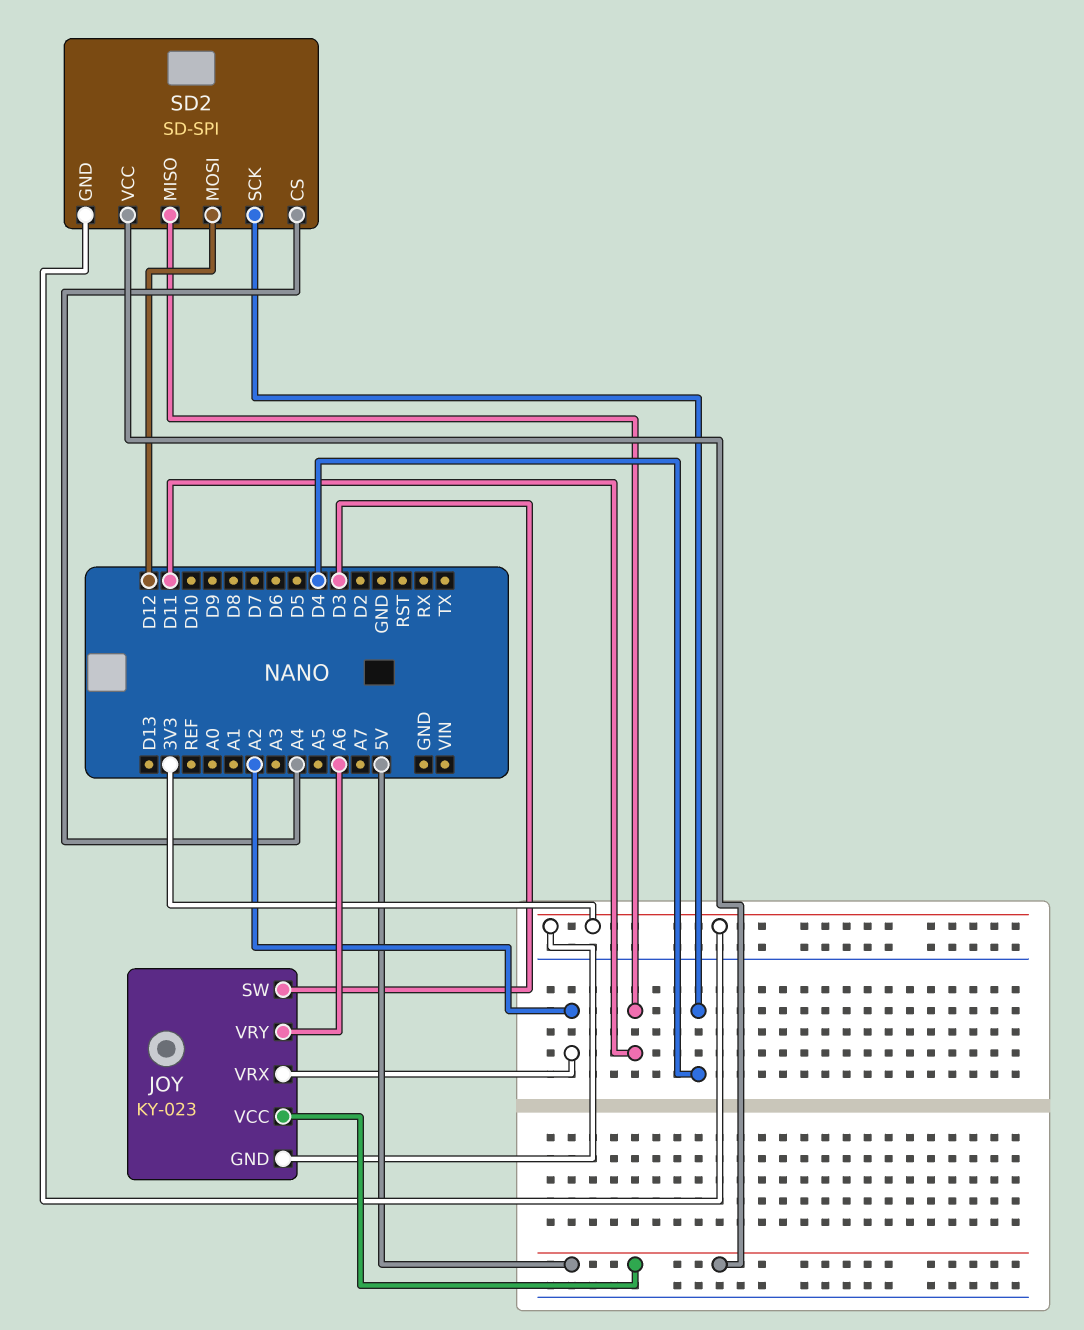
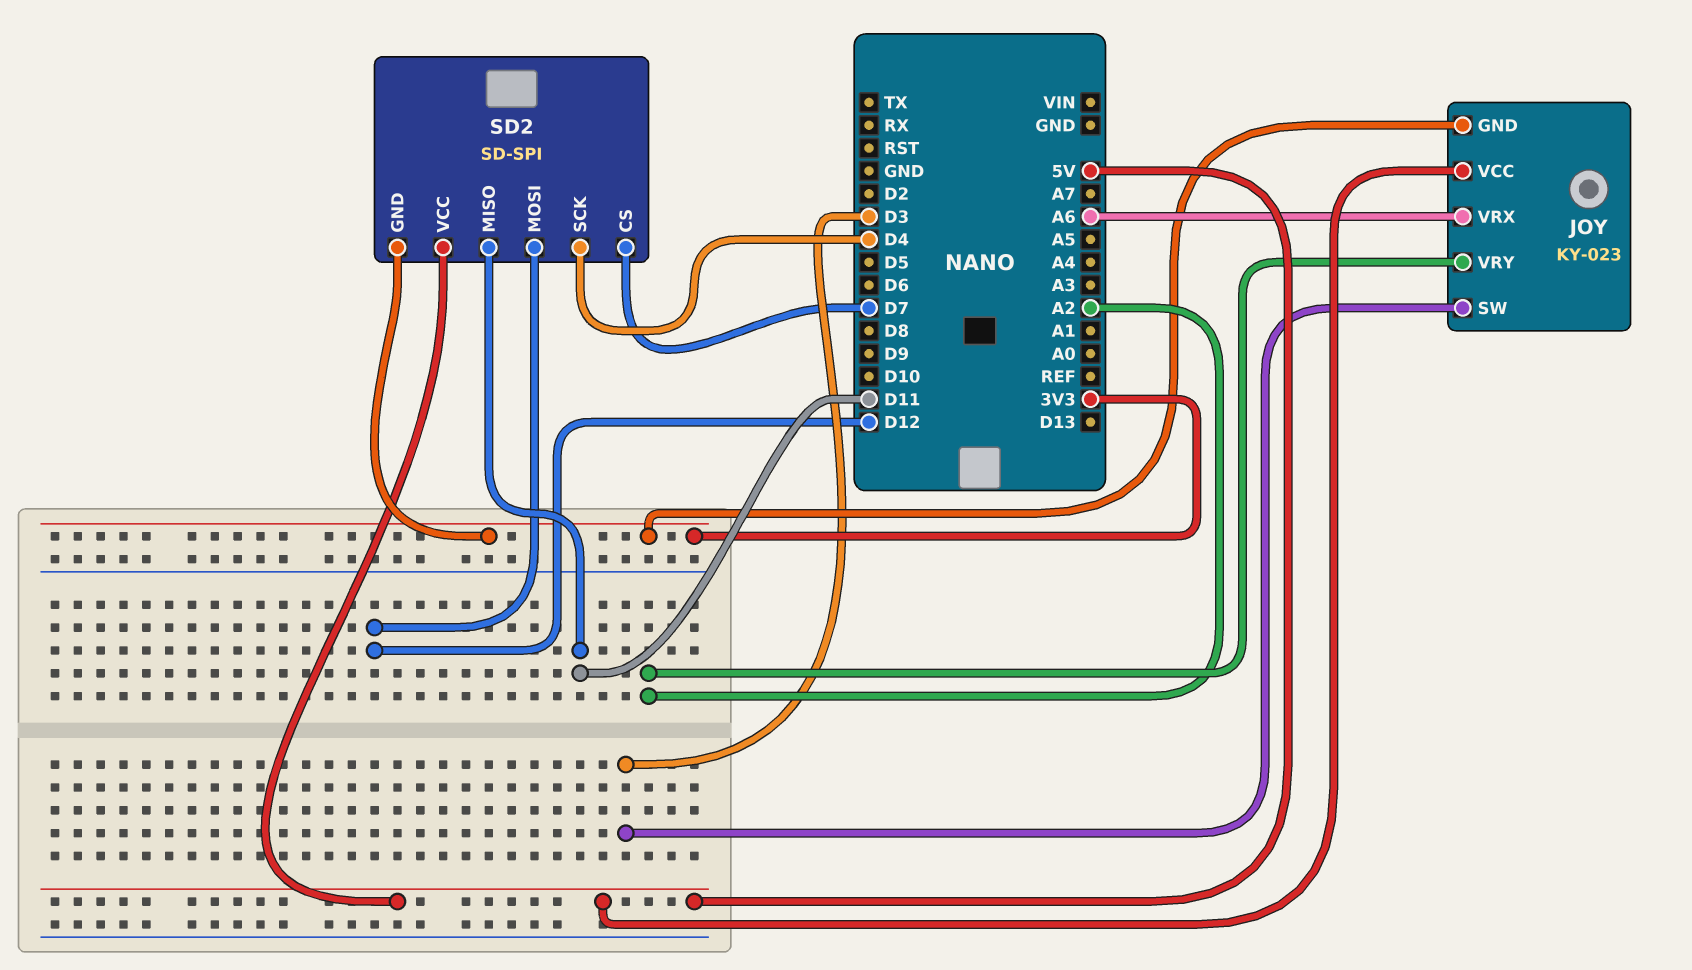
JOY pin VRX: A2 -> A6
JOY pin VRY: A6 -> A2
SD2 pin CS: A4 -> D7

